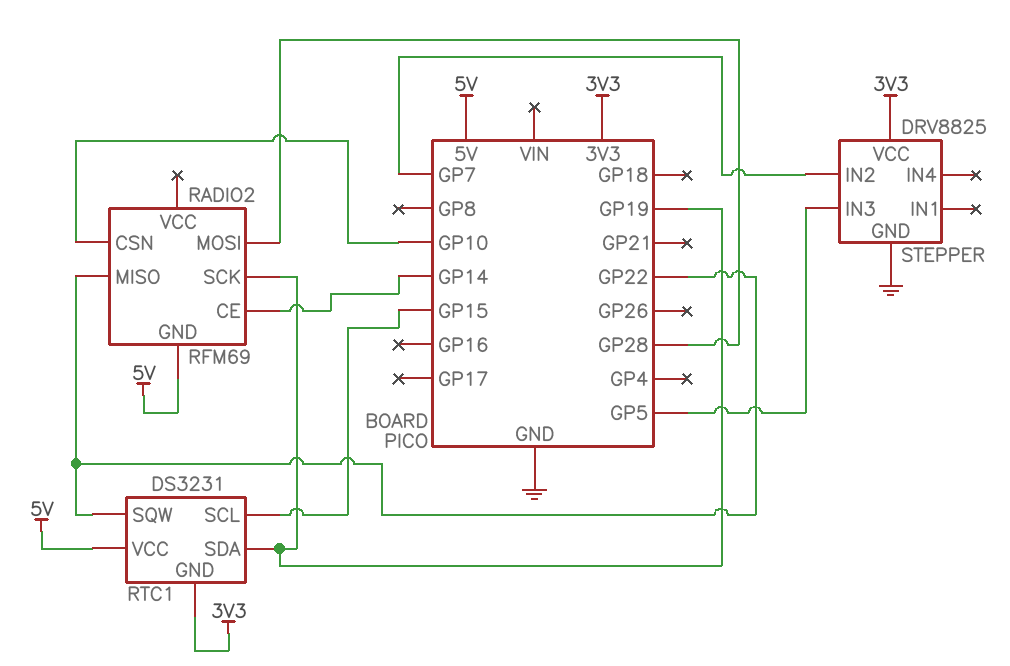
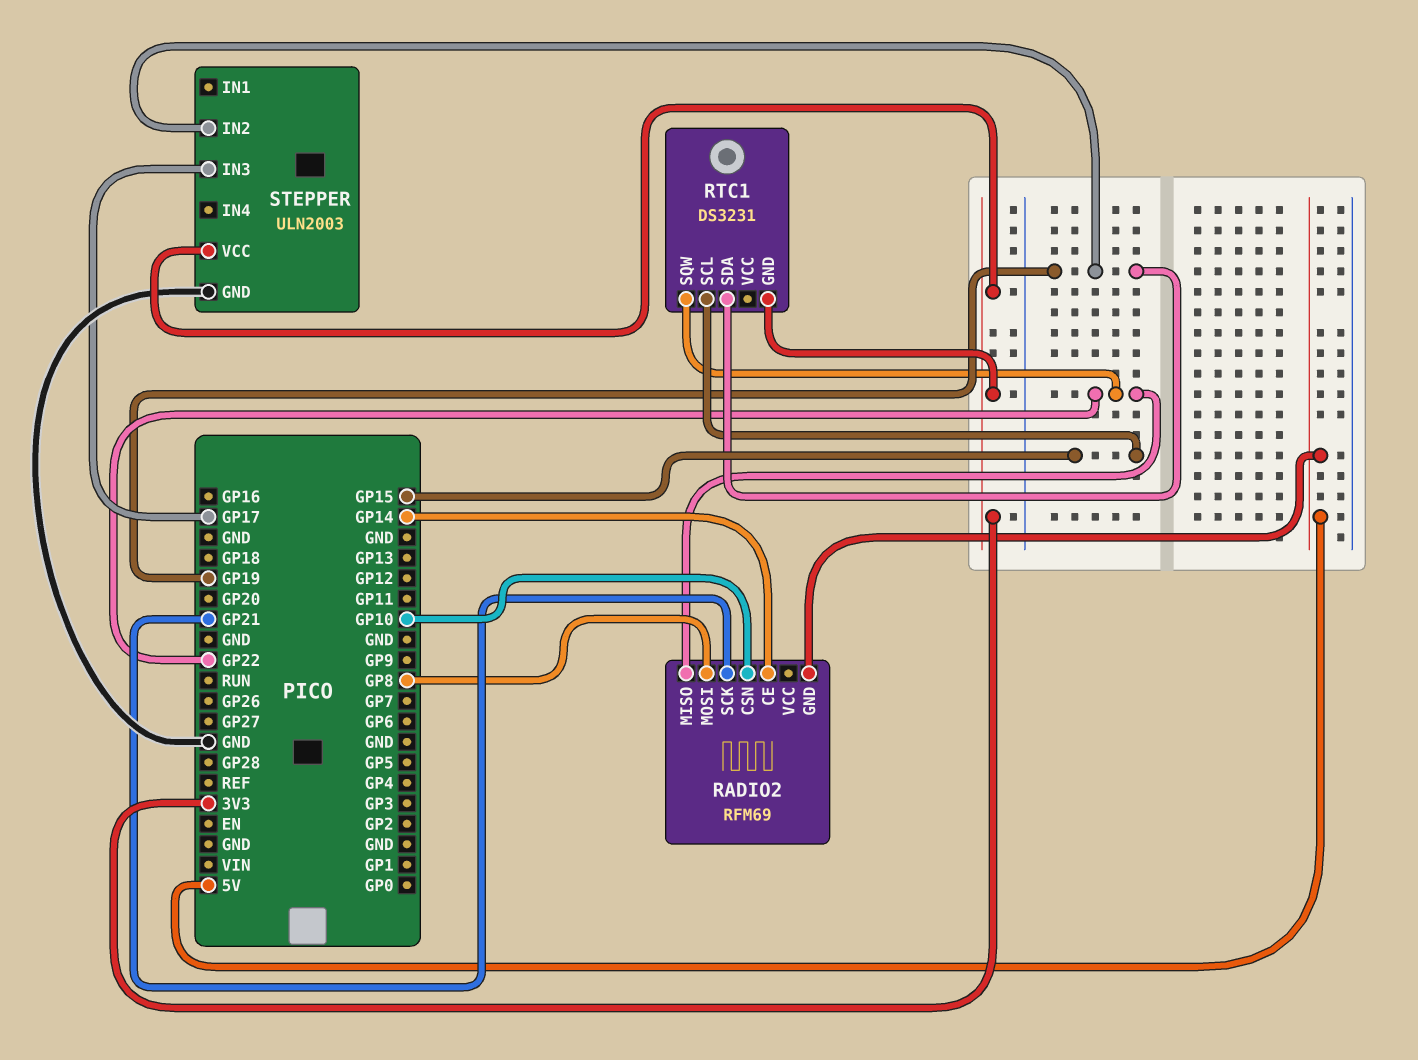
RADIO2 pin MOSI: GP28 -> GP8
RADIO2 pin SCK: GP19 -> GP21
RTC1 pin VCC: 5V -> none
STEPPER: DRV8825 -> ULN2003
STEPPER pin IN2: GP7 -> GP19
STEPPER pin IN3: GP5 -> GP17

